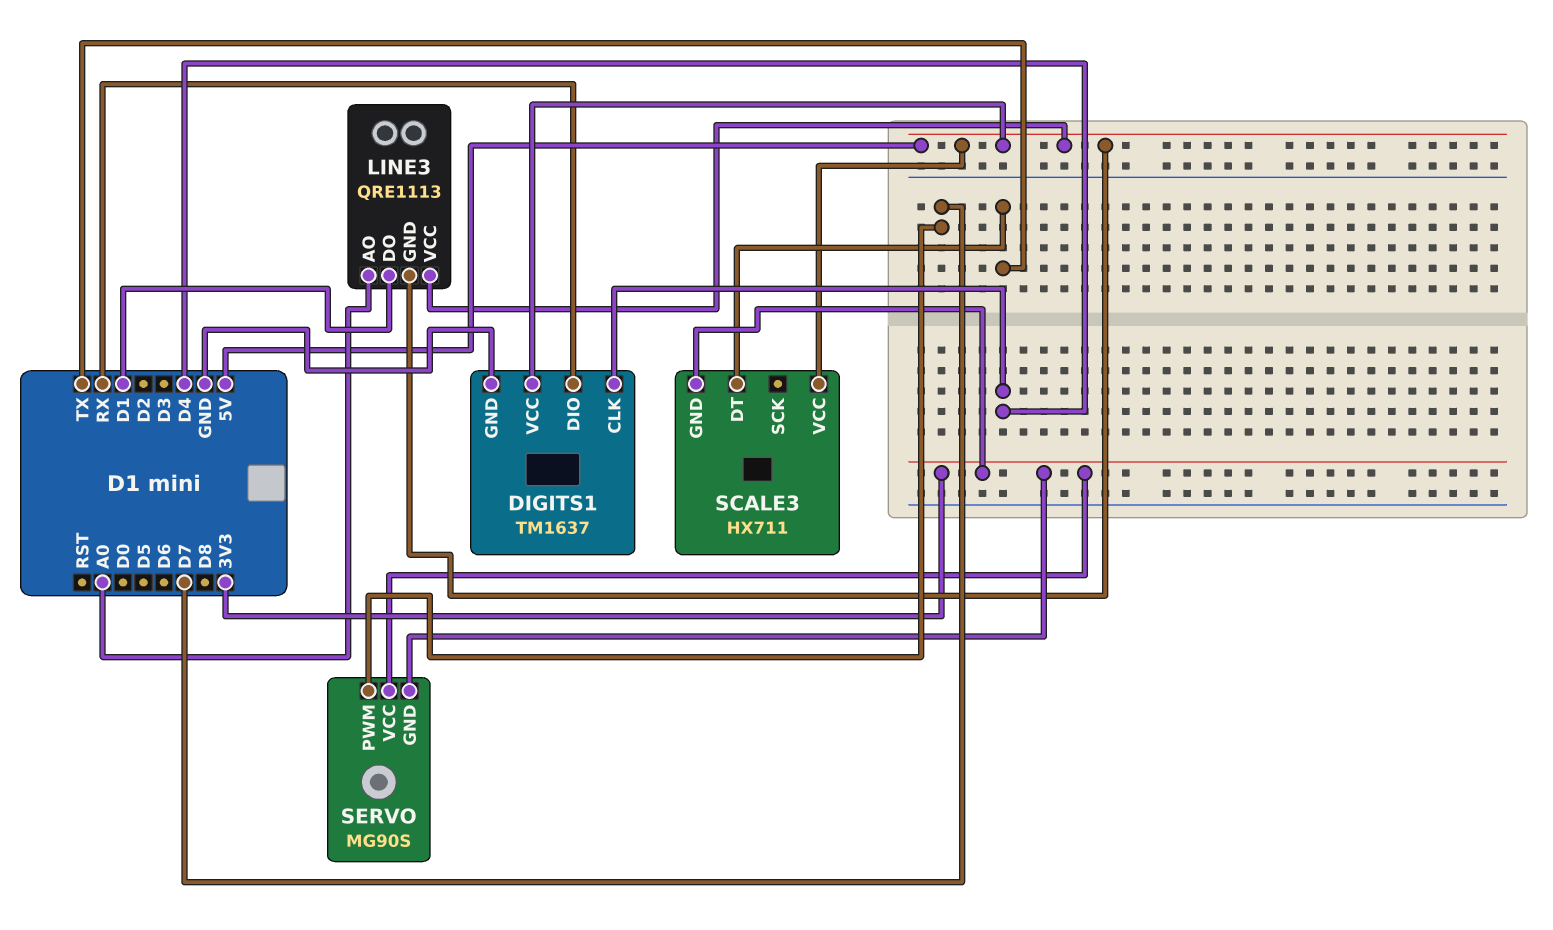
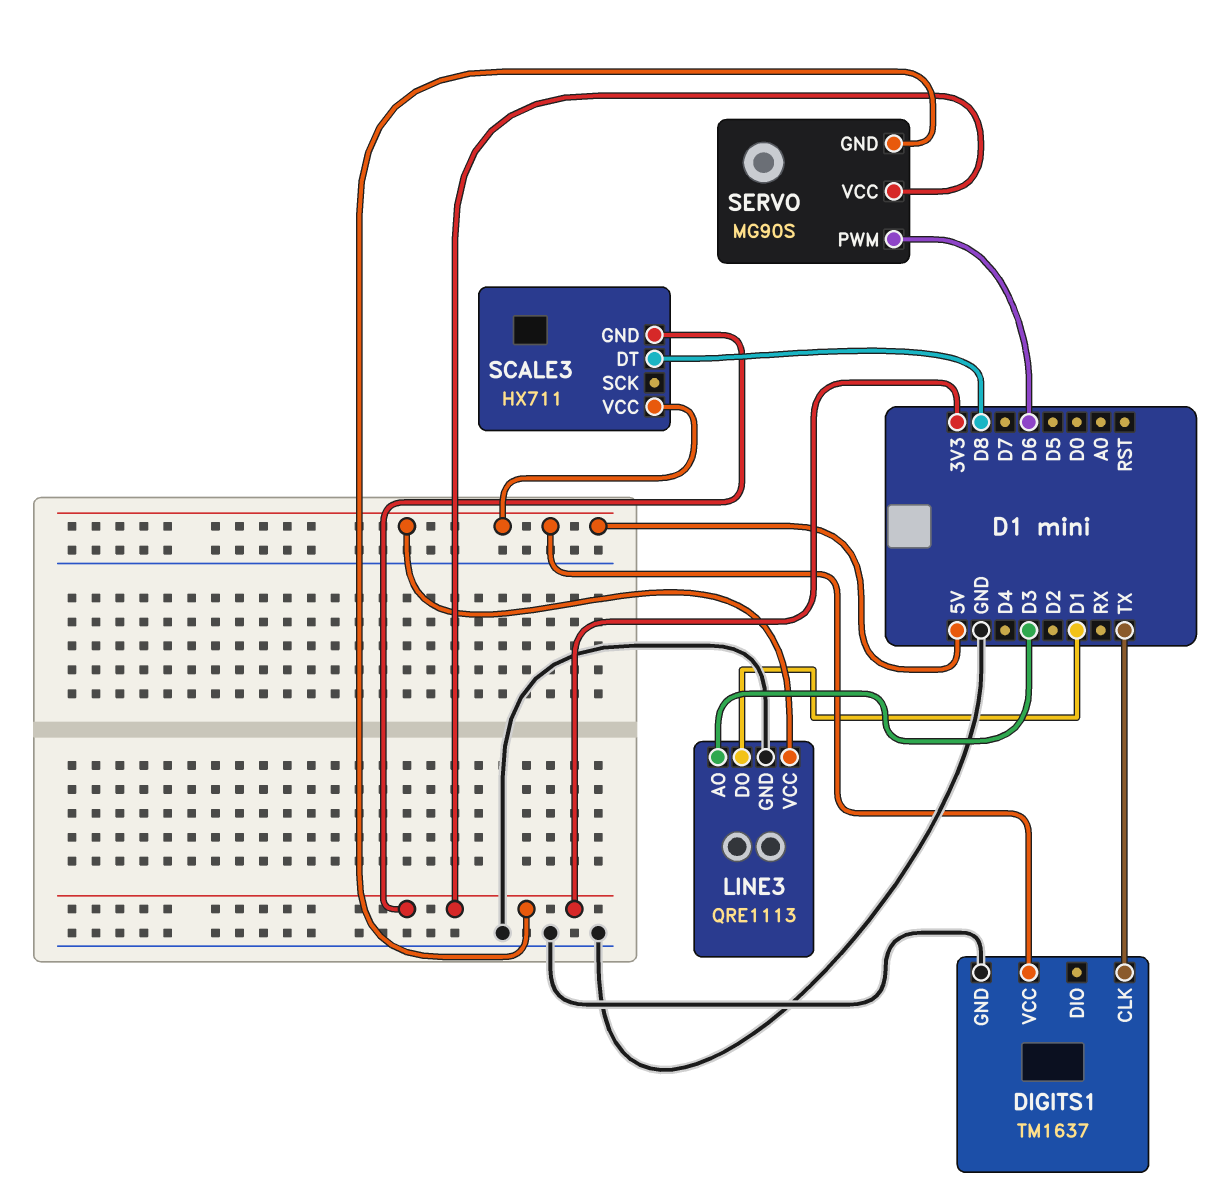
DIGITS1 pin CLK: D4 -> TX
DIGITS1 pin DIO: RX -> none
LINE3 pin AO: A0 -> D3
LINE3 pin GND: 5V -> GND
SCALE3 pin DT: TX -> D8
SERVO pin PWM: D7 -> D6

